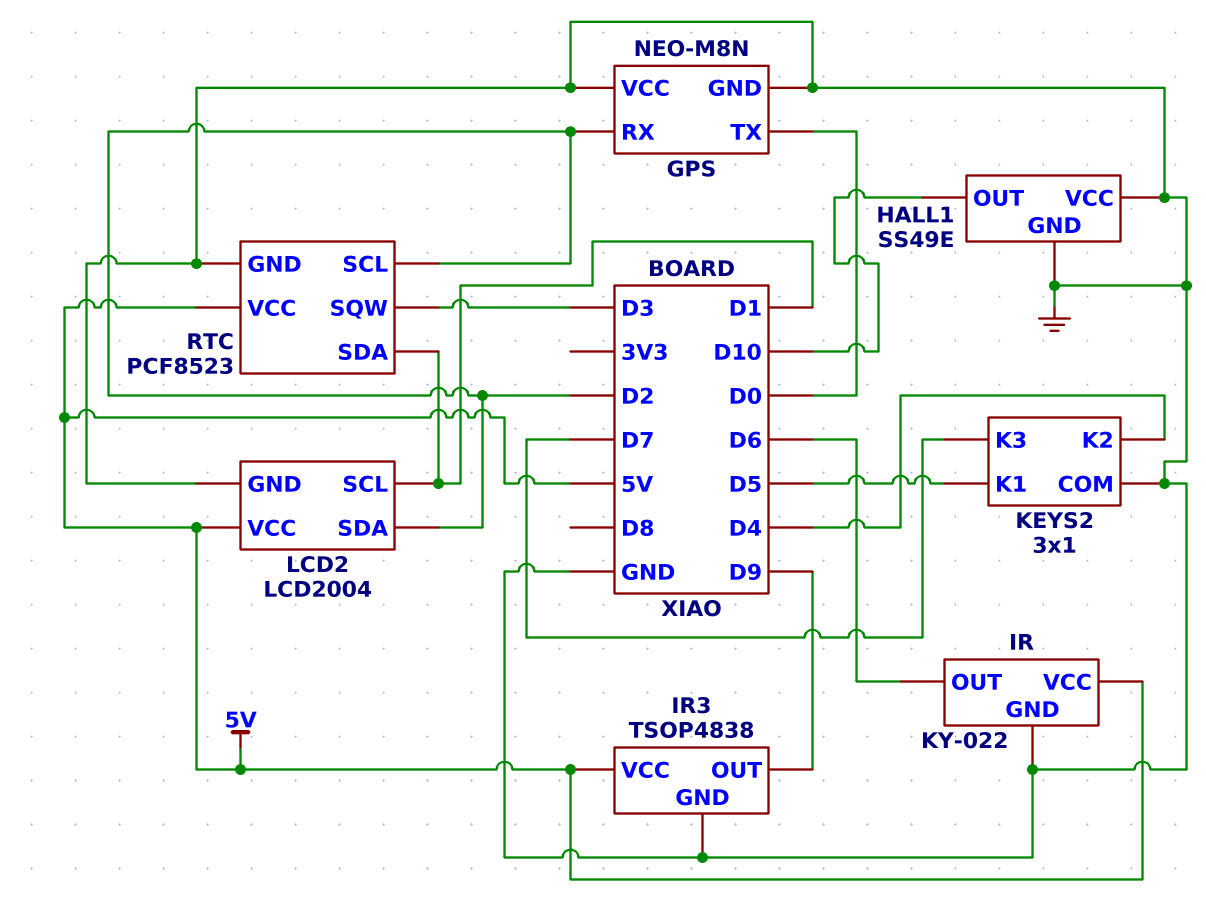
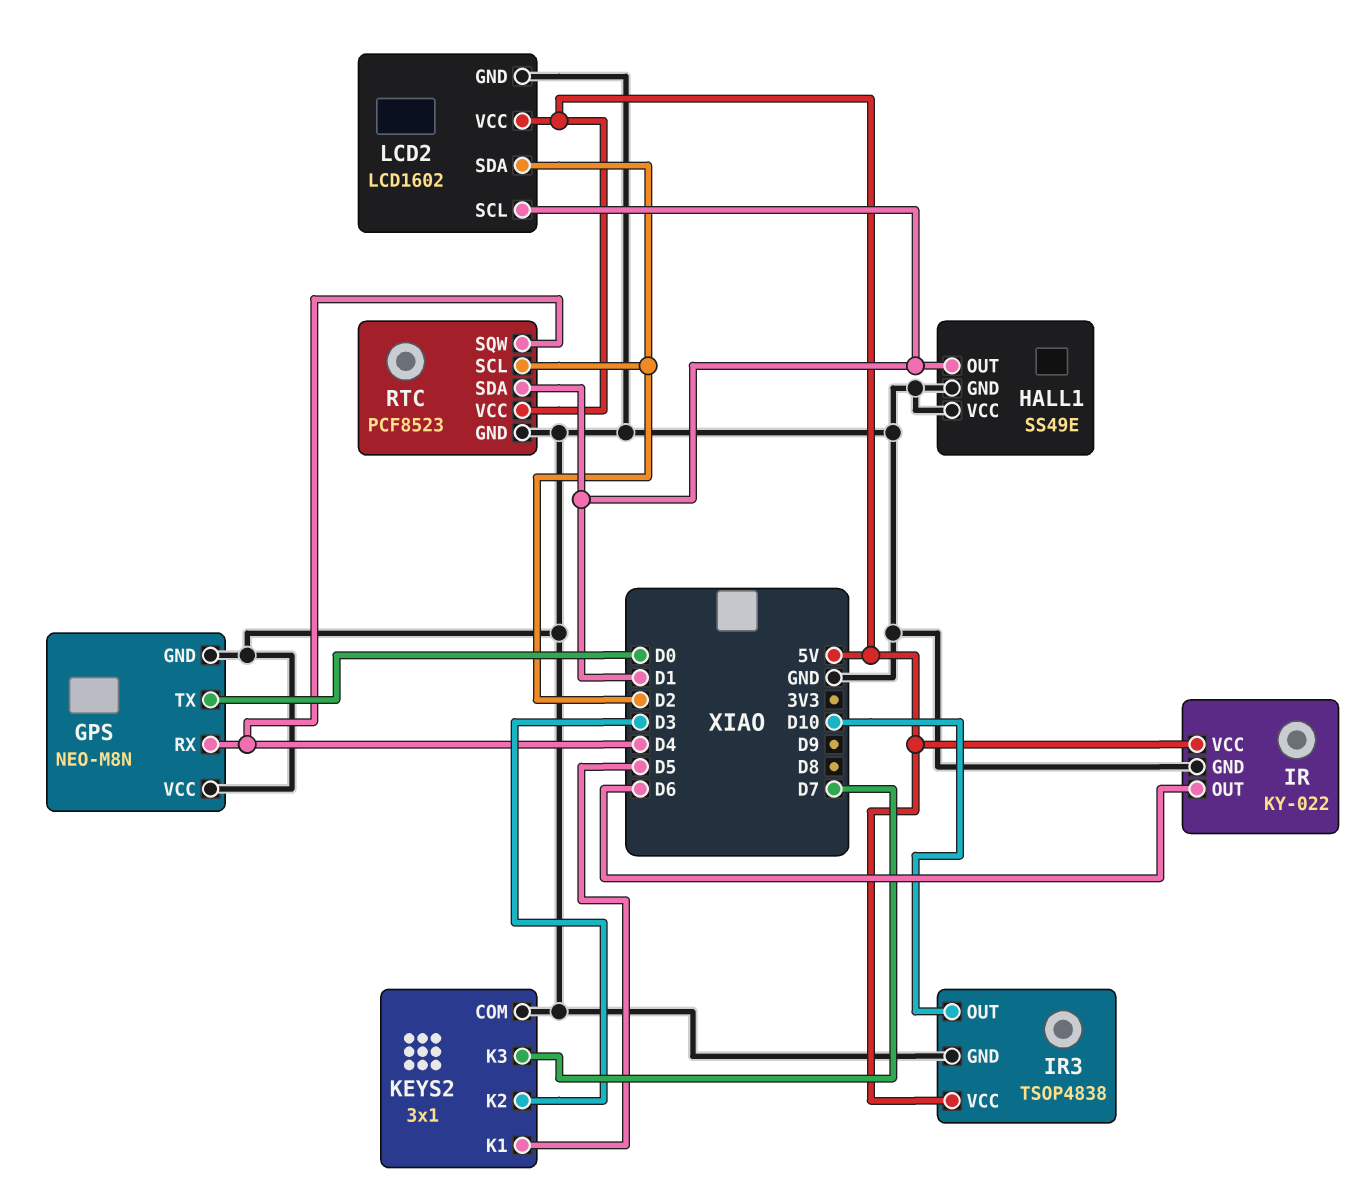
GPS pin RX: D2 -> D4
HALL1 pin OUT: D10 -> D1
IR3 pin OUT: D9 -> D10
KEYS2 pin K2: D4 -> D3
LCD2: LCD2004 -> LCD1602
RTC pin SQW: D3 -> D4

